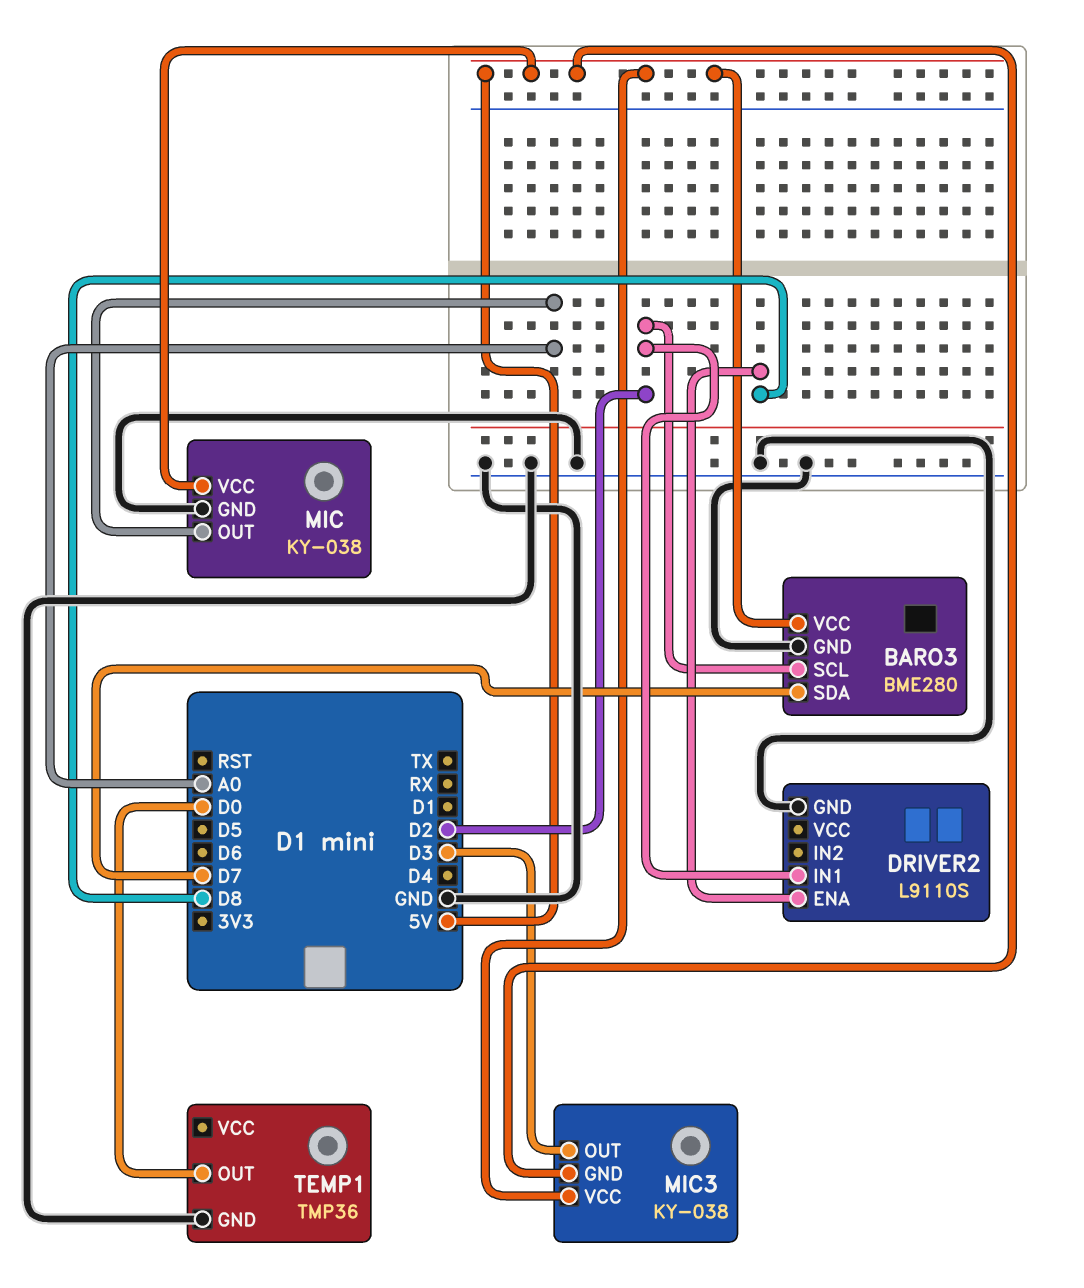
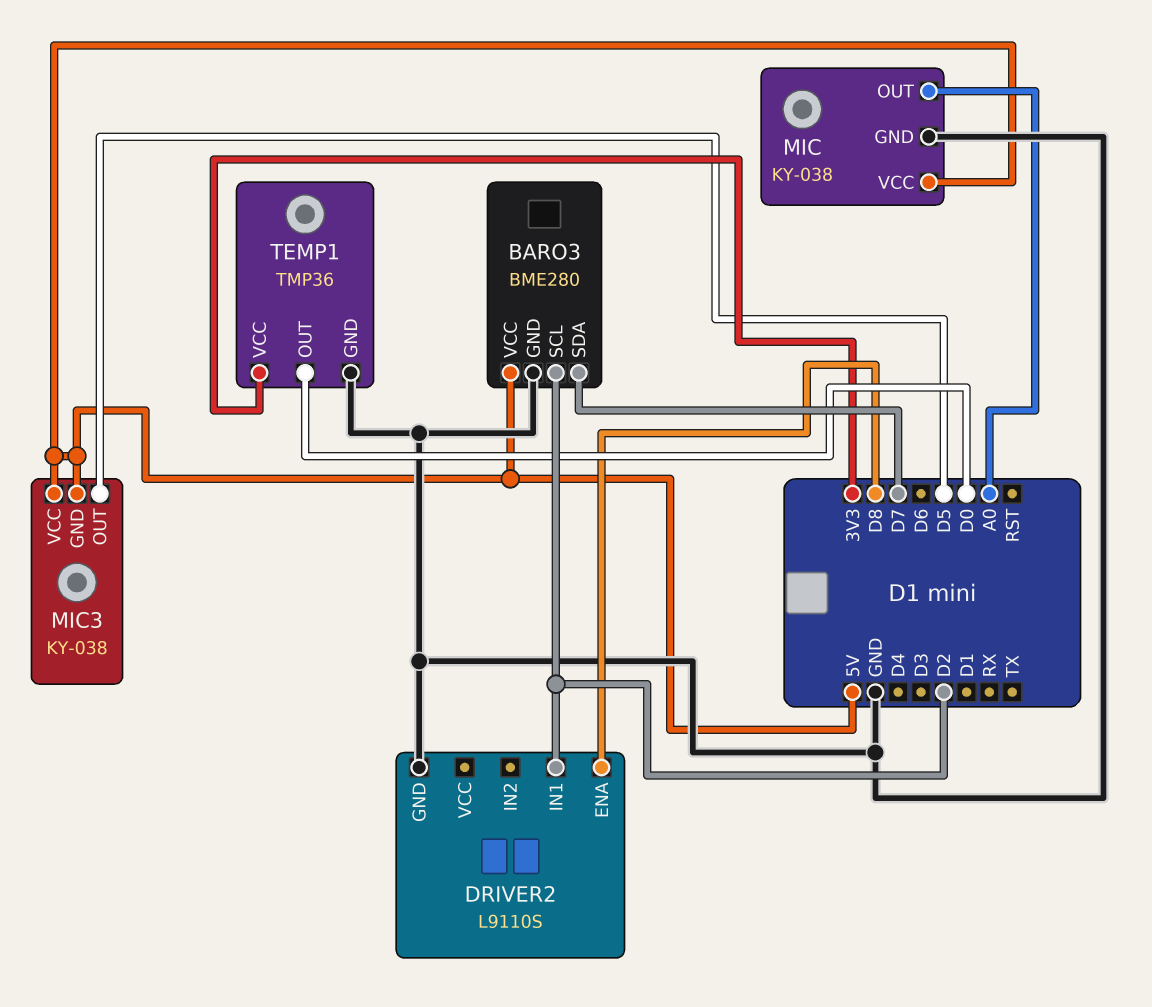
MIC3 pin OUT: D3 -> D5
TEMP1 pin VCC: none -> 3V3

